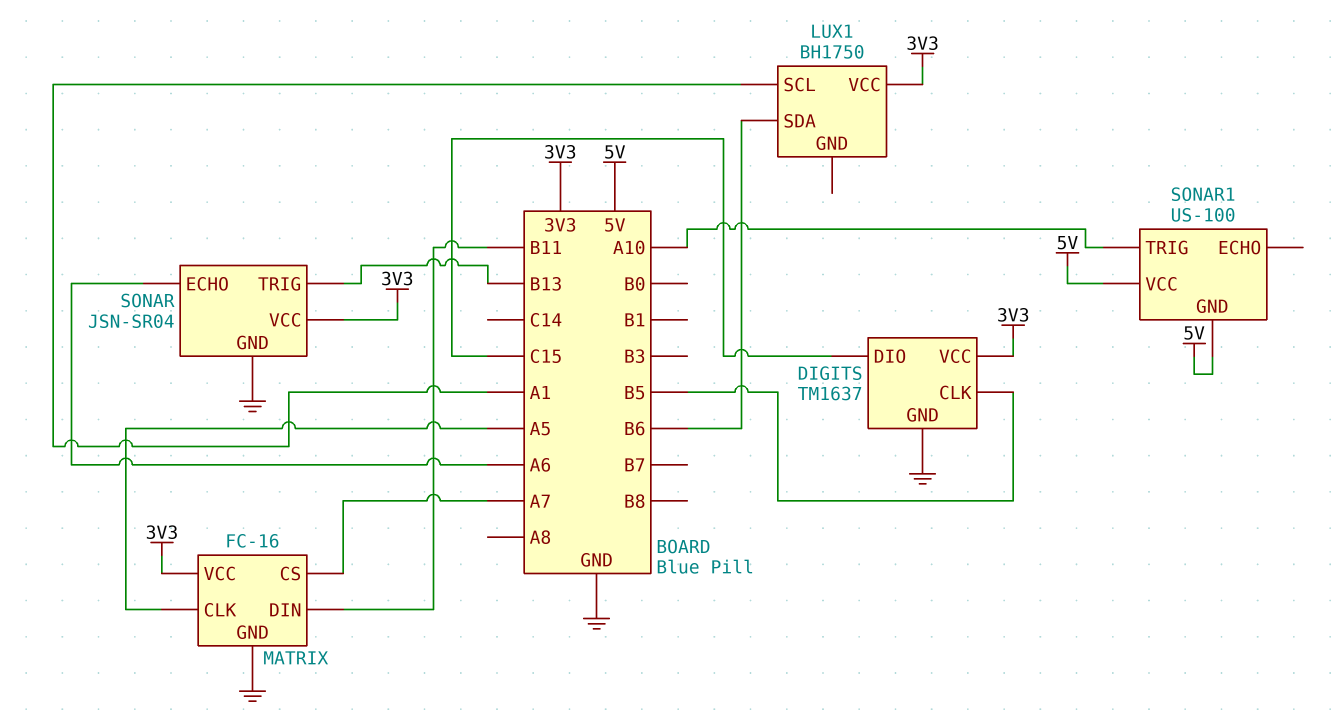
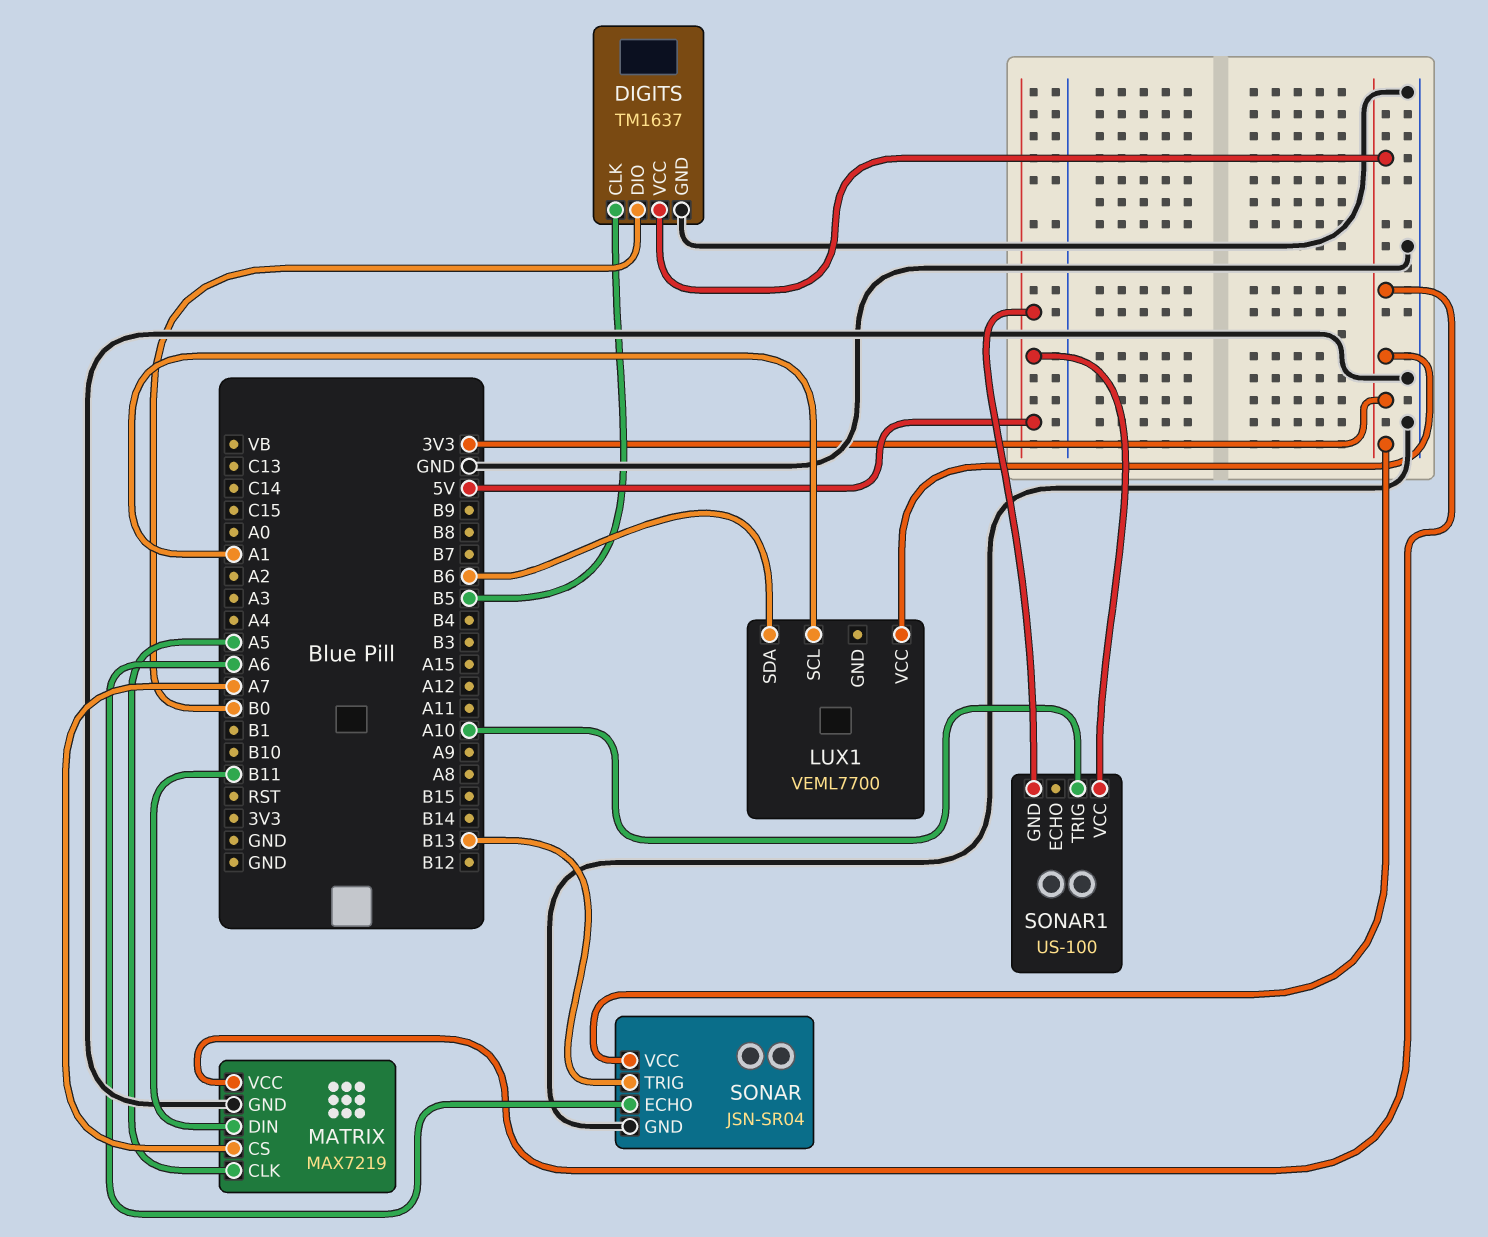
DIGITS pin DIO: C15 -> B0
LUX1: BH1750 -> VEML7700
MATRIX: FC-16 -> MAX7219

